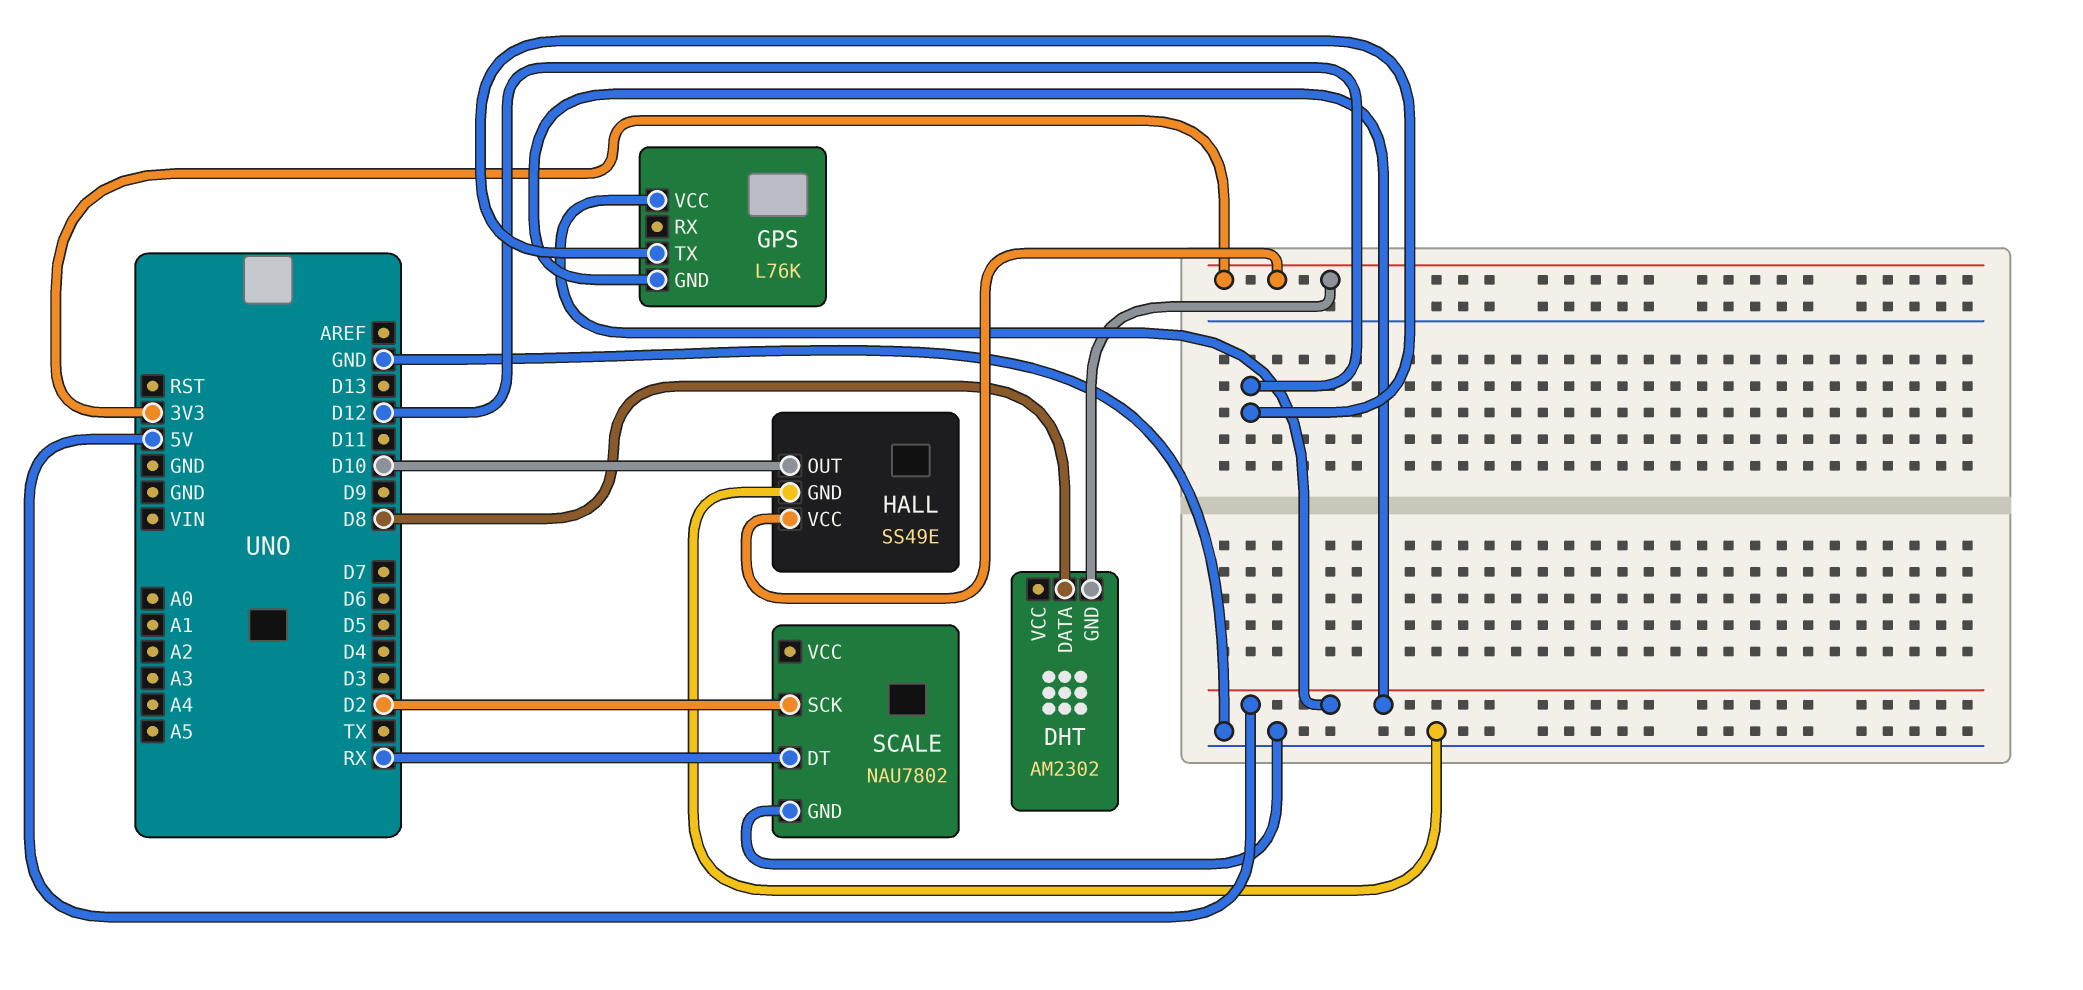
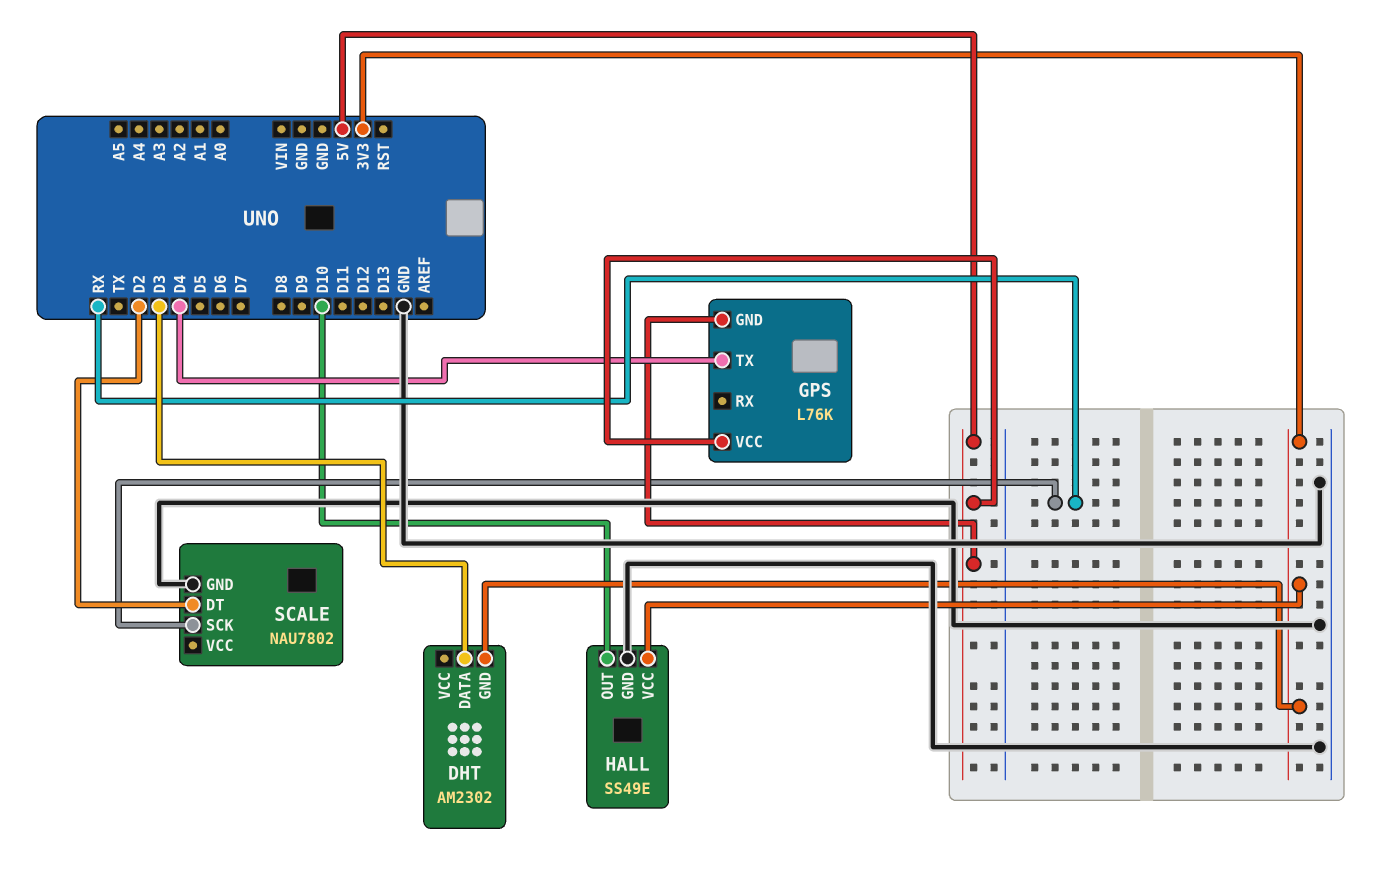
DHT pin DATA: D8 -> D3
GPS pin TX: D12 -> D4
SCALE pin DT: RX -> D2
SCALE pin SCK: D2 -> RX

